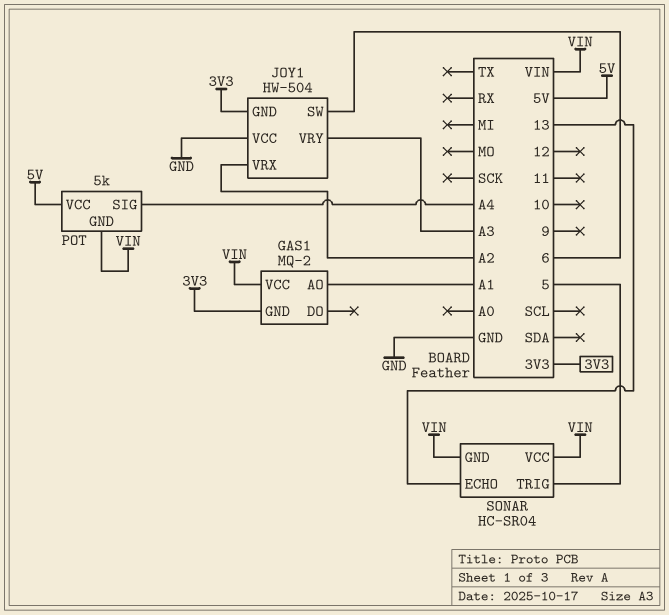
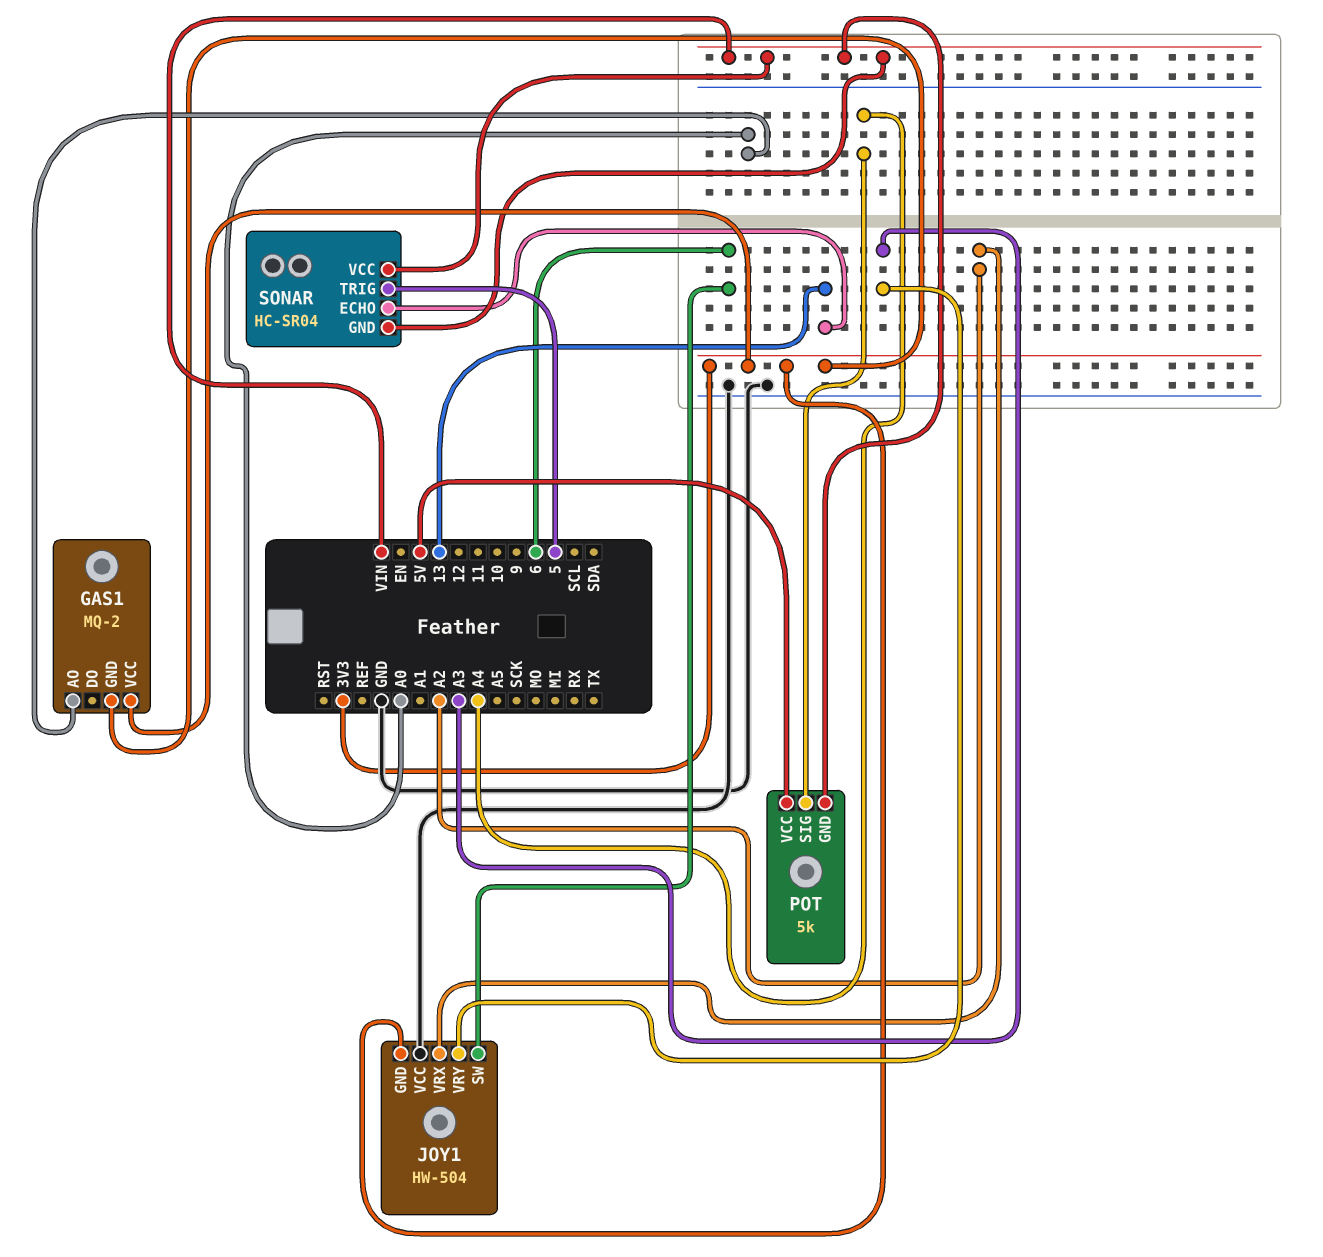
GAS1 pin AO: A1 -> A0
GAS1 pin VCC: VIN -> 3V3

